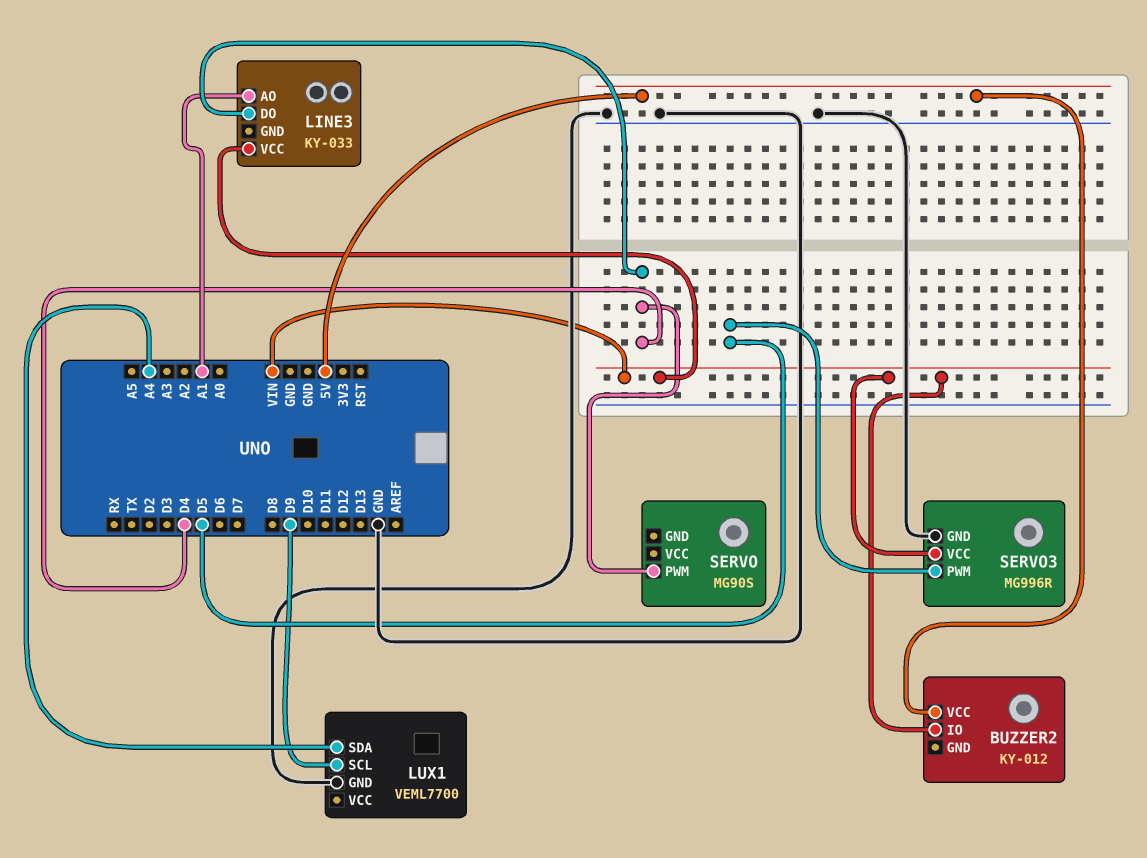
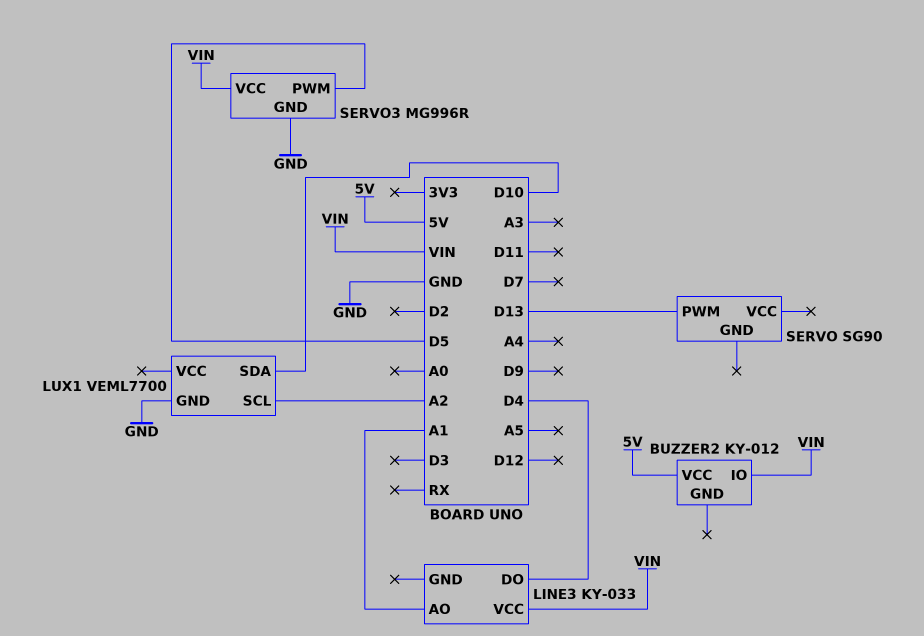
LUX1 pin SCL: D9 -> A2
LUX1 pin SDA: A4 -> D10
SERVO: MG90S -> SG90
SERVO pin PWM: D4 -> D13

